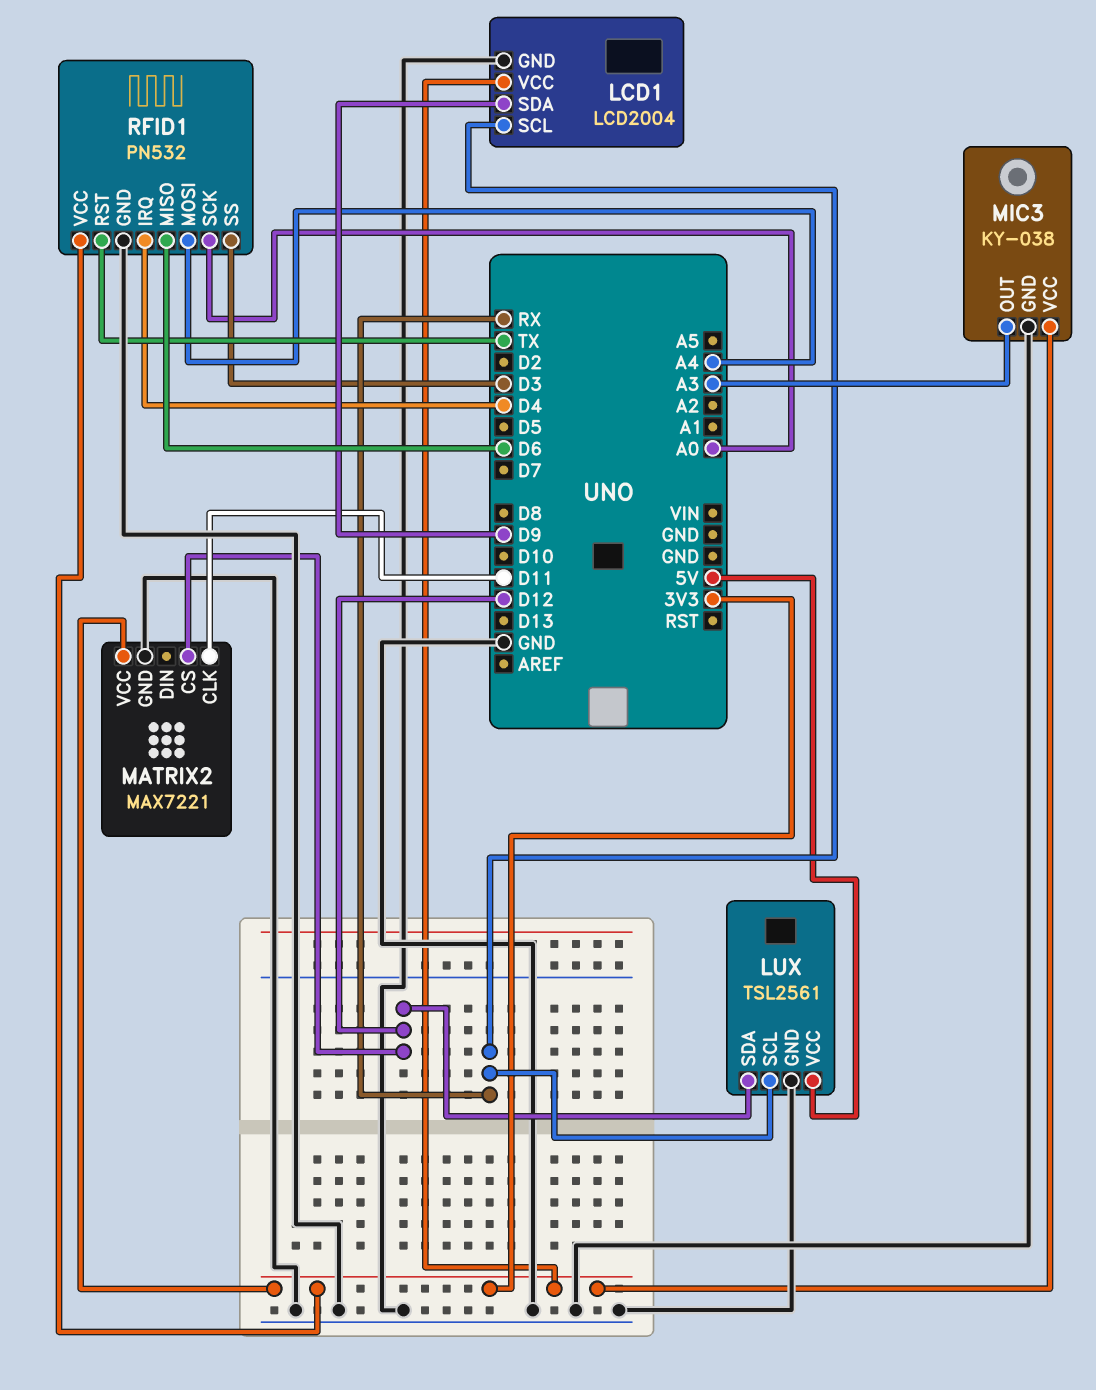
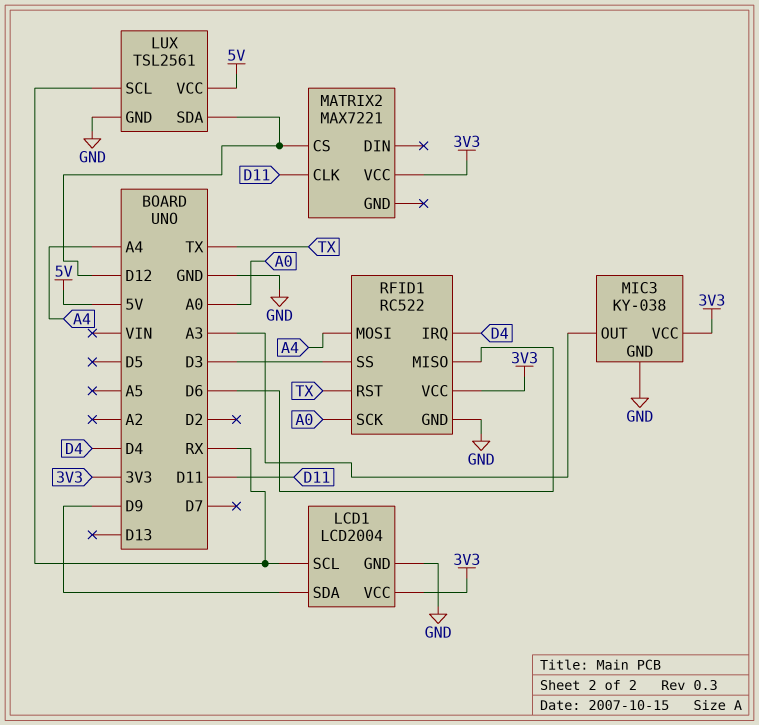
MATRIX2 pin GND: GND -> none
RFID1: PN532 -> RC522

